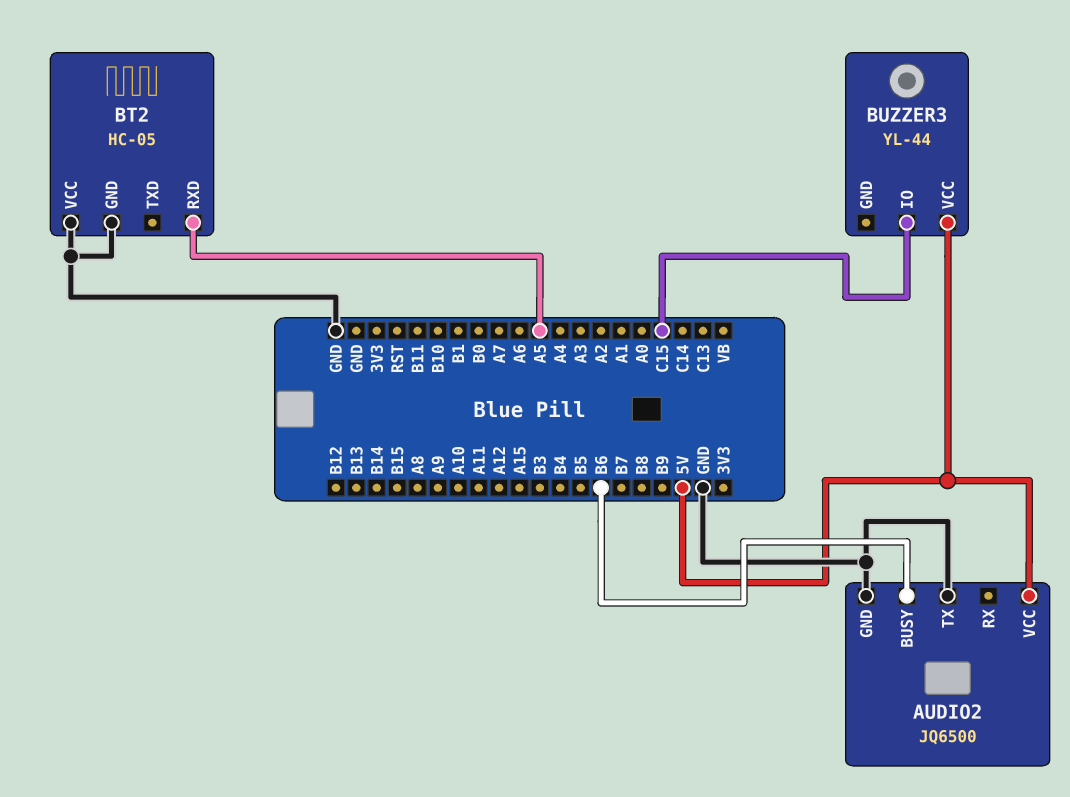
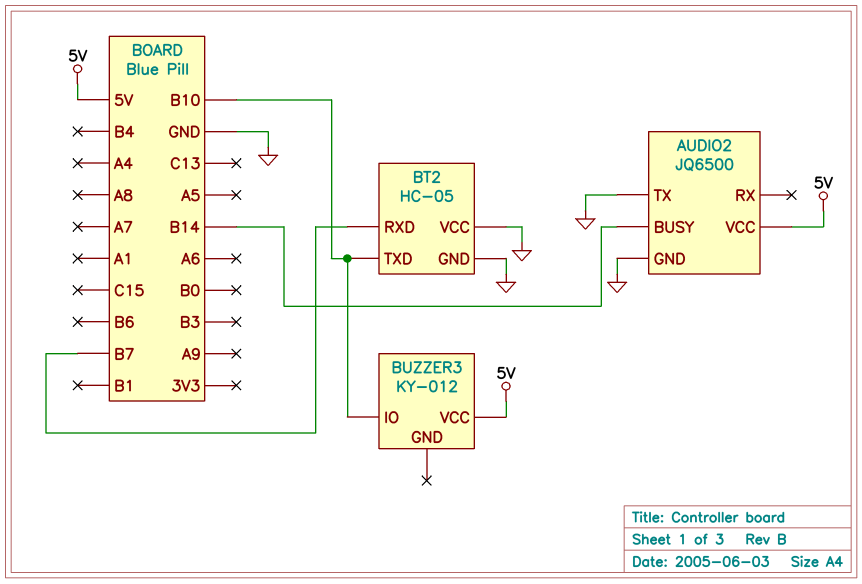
AUDIO2 pin BUSY: B6 -> B14
BT2 pin RXD: A5 -> B7
BT2 pin TXD: none -> B10
BUZZER3: YL-44 -> KY-012
BUZZER3 pin IO: C15 -> B10

